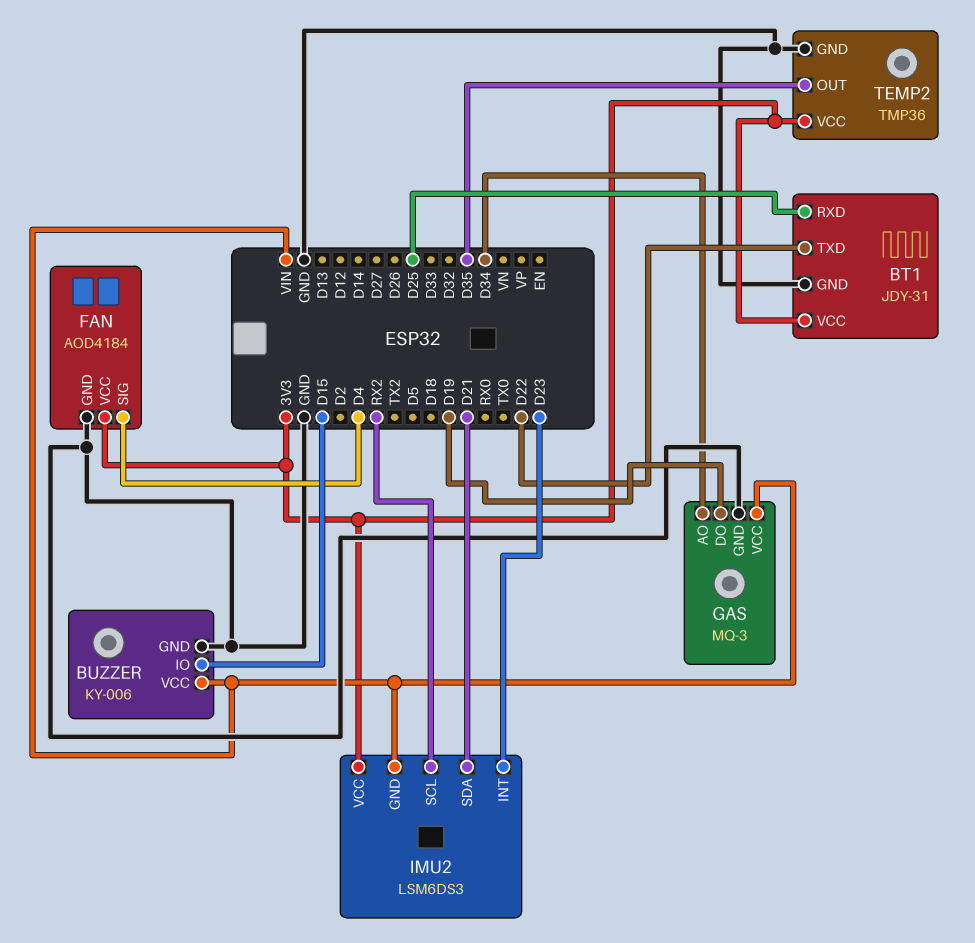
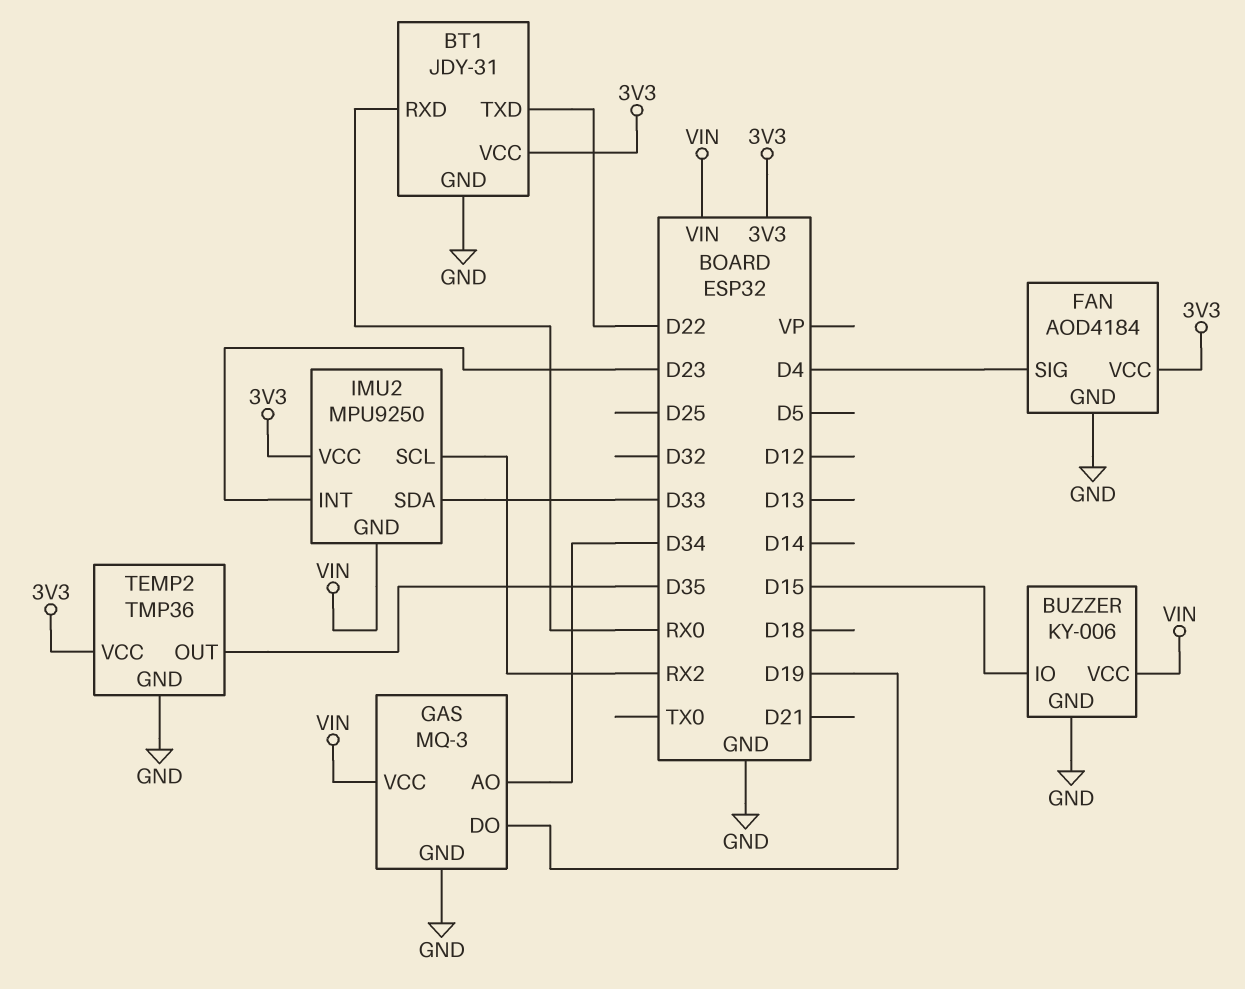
BT1 pin RXD: D25 -> RX0
IMU2: LSM6DS3 -> MPU9250
IMU2 pin SDA: D21 -> D33

